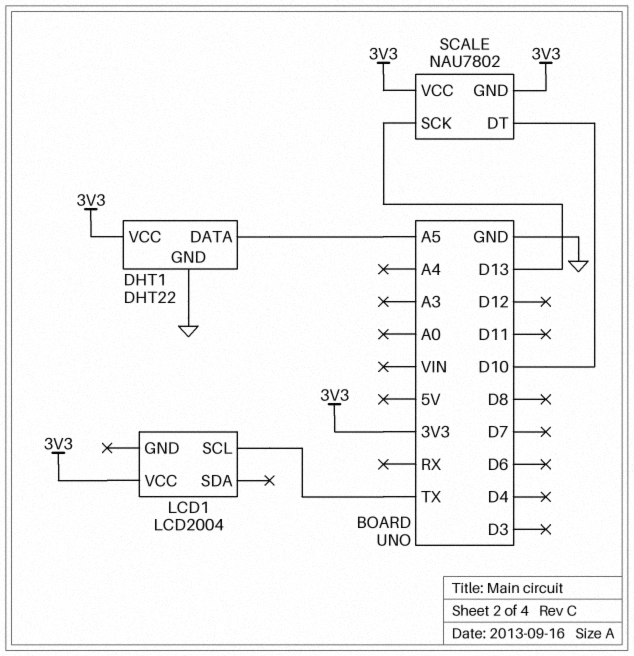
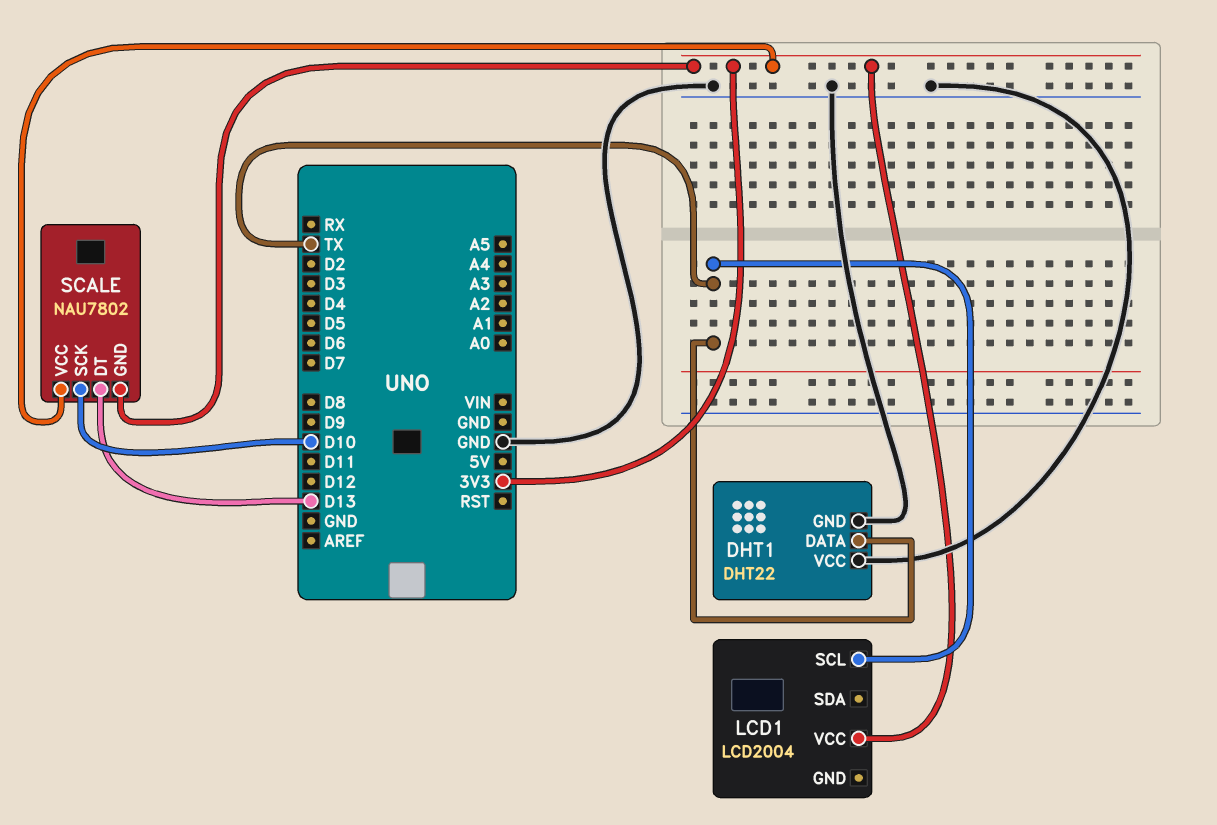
DHT1 pin DATA: A5 -> TX
DHT1 pin VCC: 3V3 -> GND
SCALE pin DT: D10 -> D13
SCALE pin SCK: D13 -> D10

